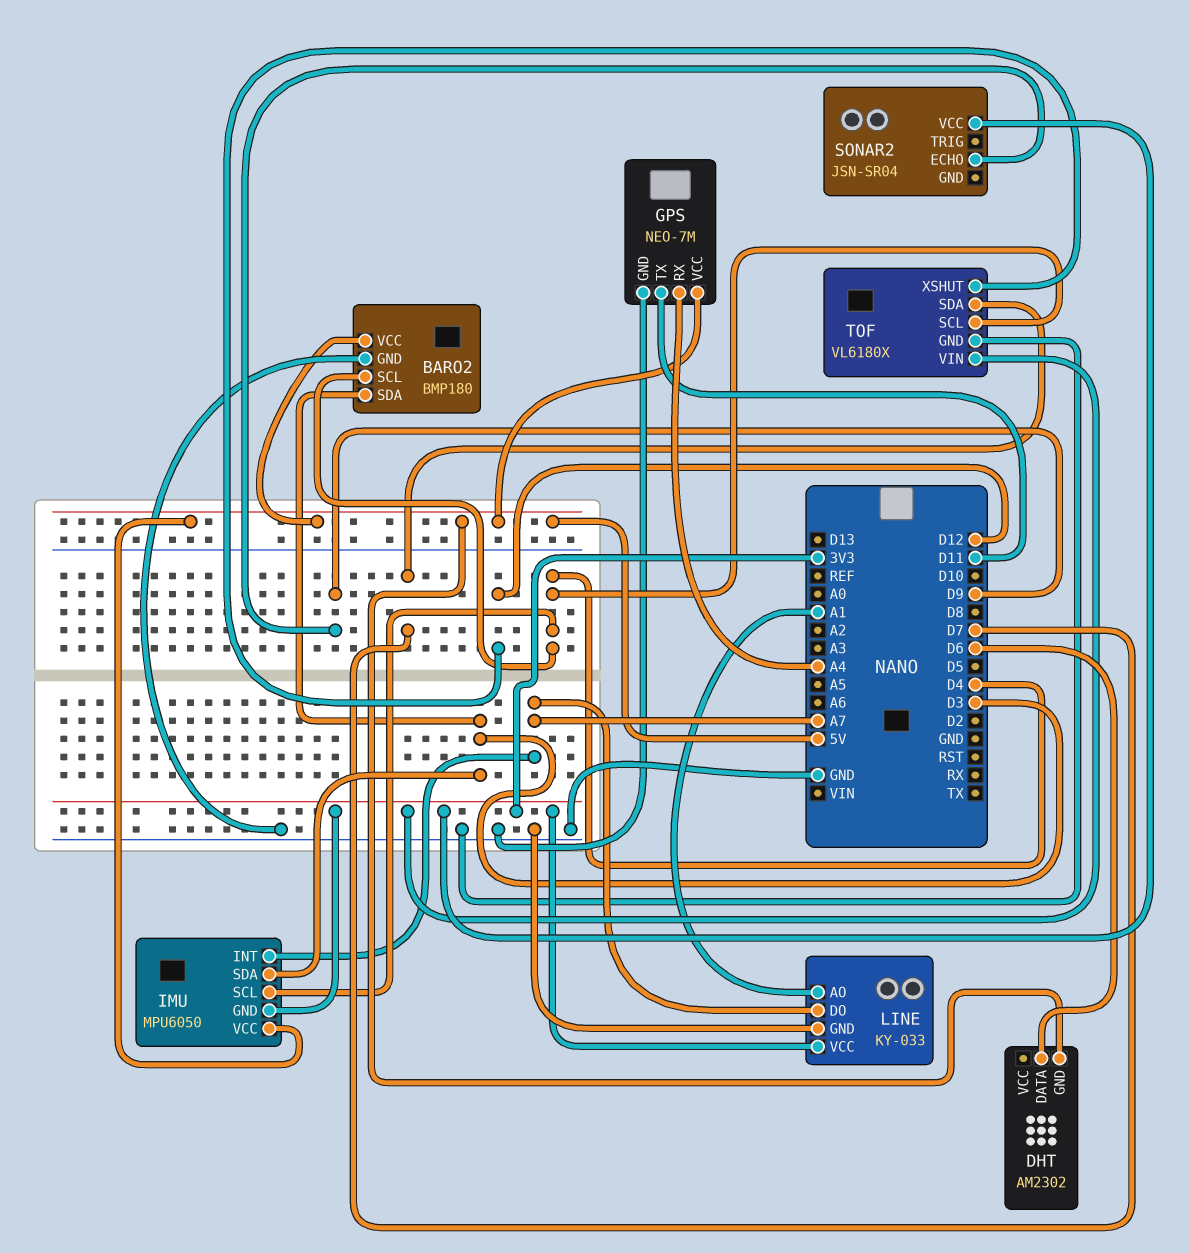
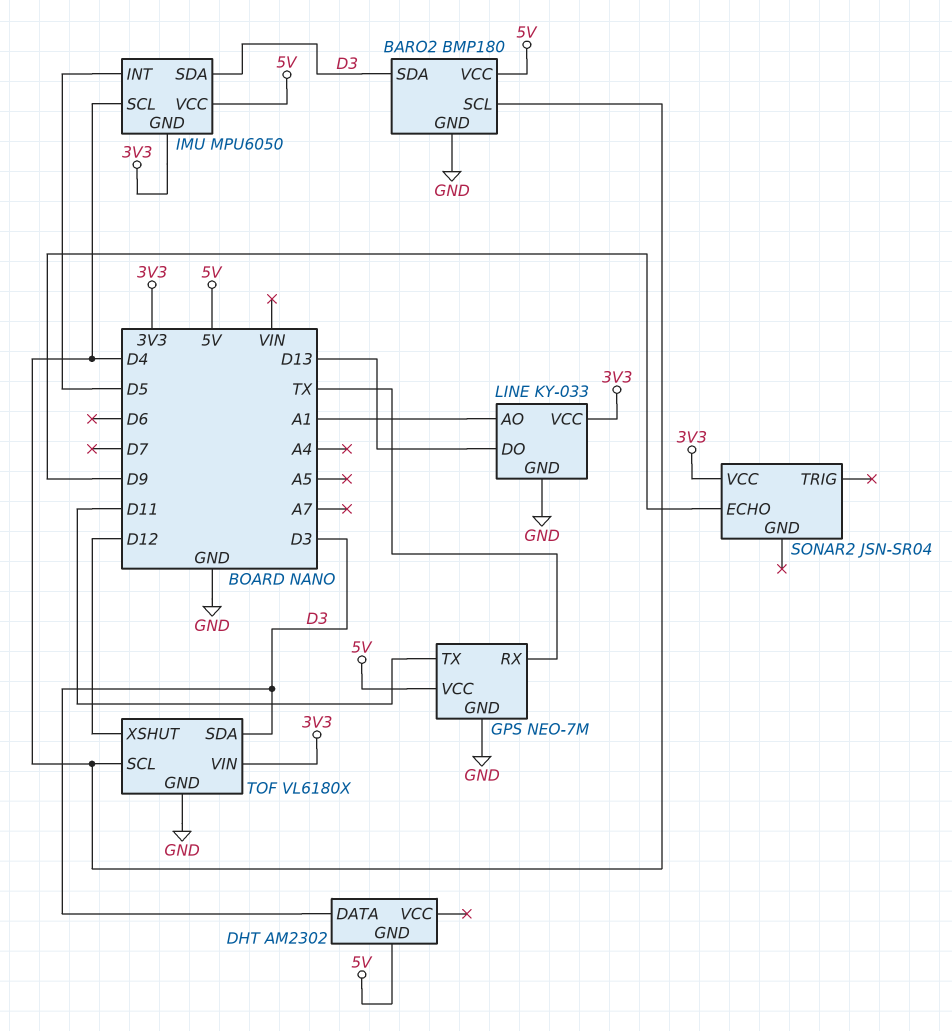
DHT pin DATA: D6 -> D3
GPS pin RX: A4 -> TX
IMU pin INT: A7 -> D5
LINE pin DO: A7 -> D13
TOF pin SDA: D7 -> D3

